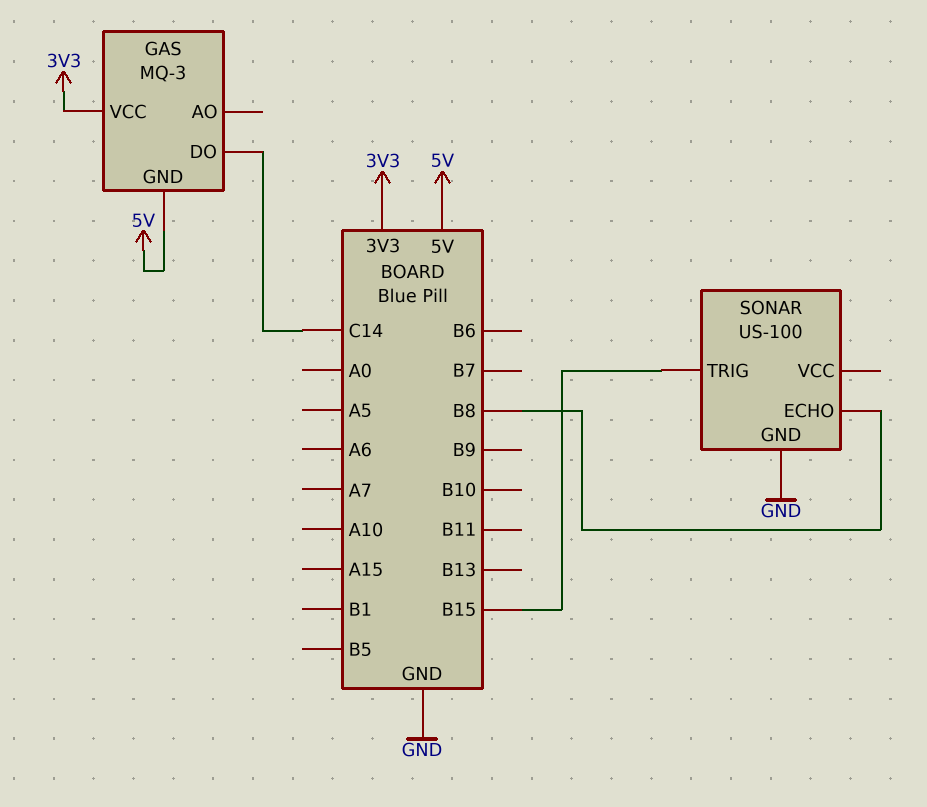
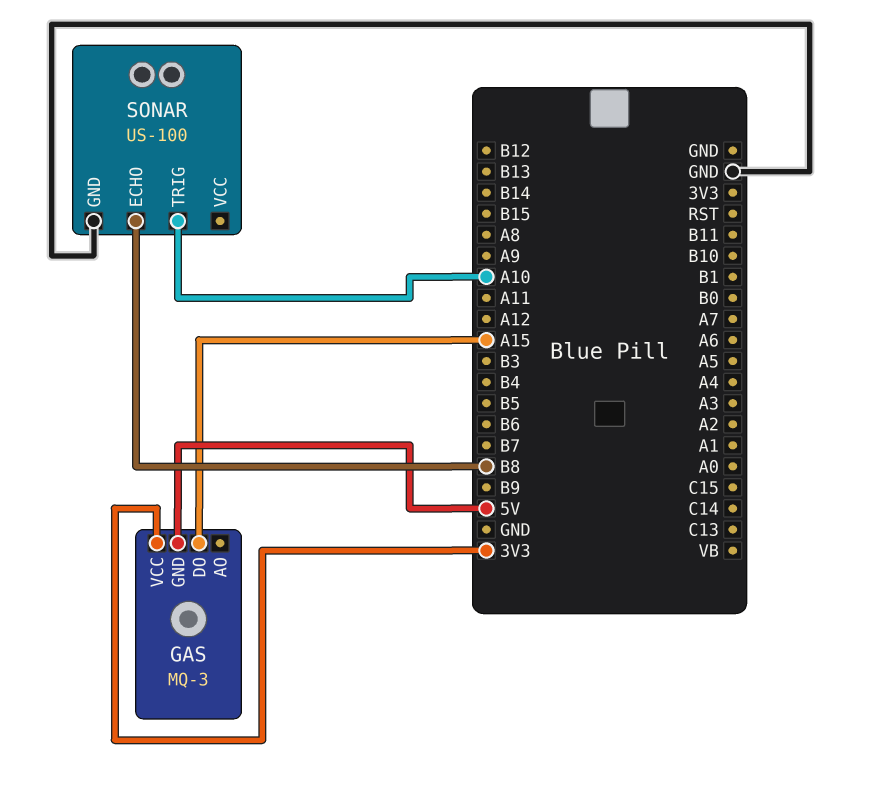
GAS pin DO: C14 -> A15
SONAR pin TRIG: B15 -> A10

